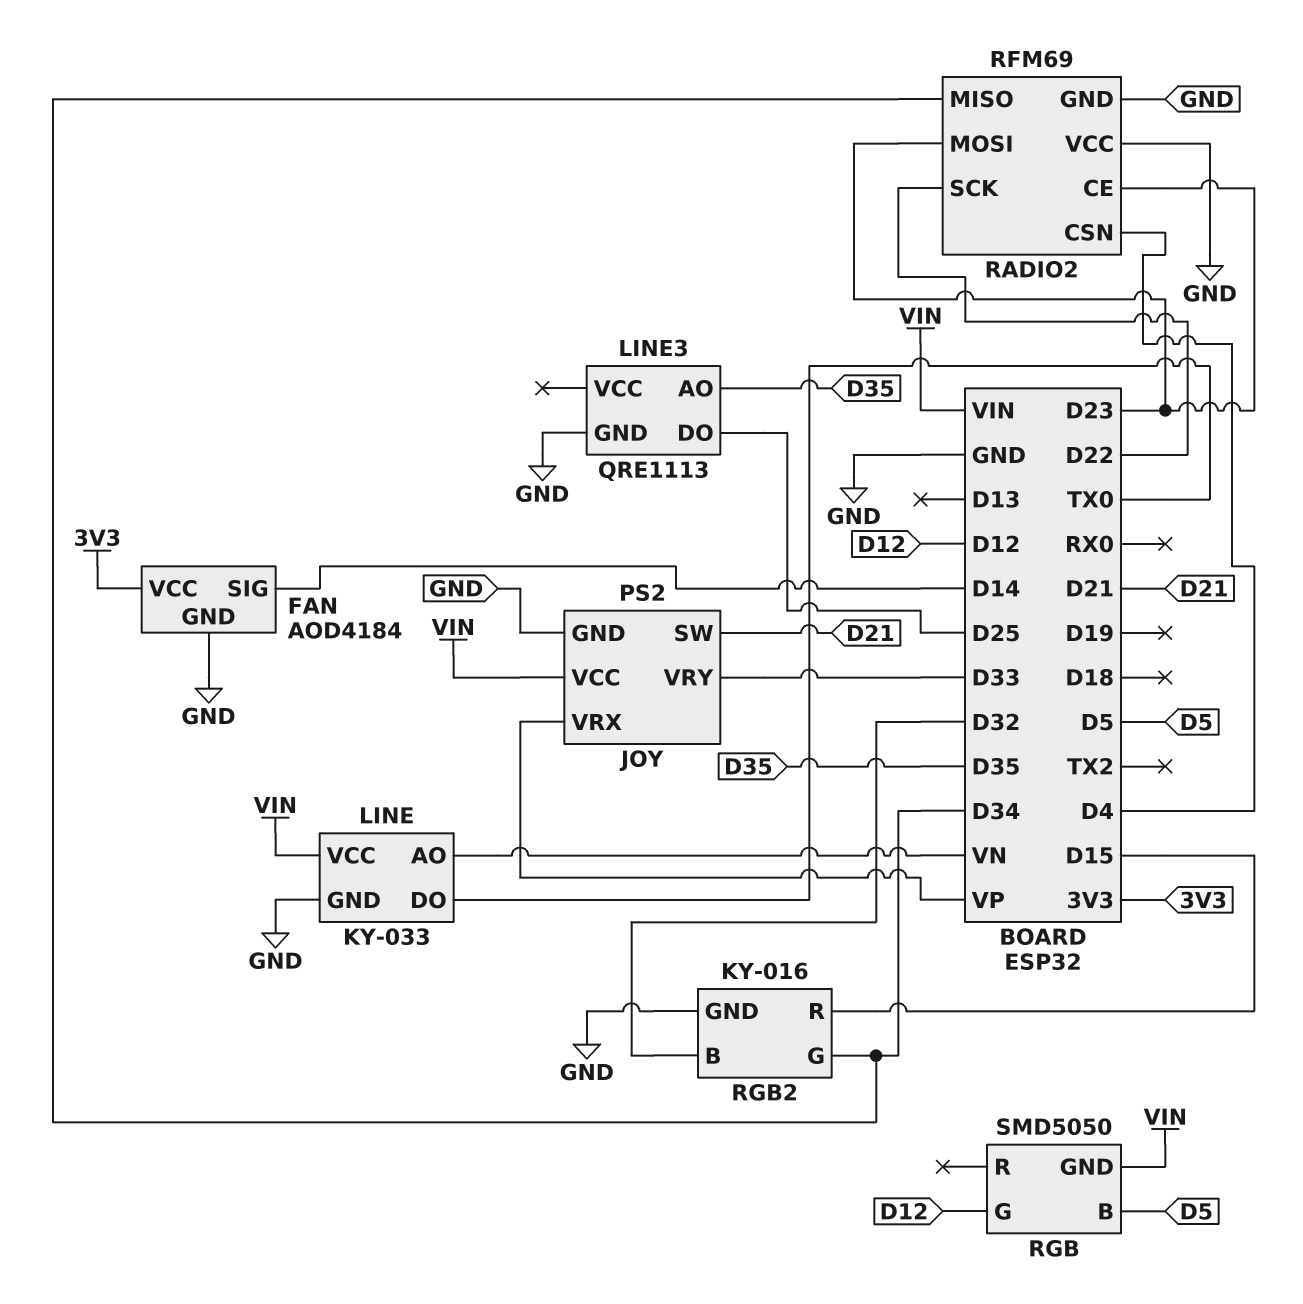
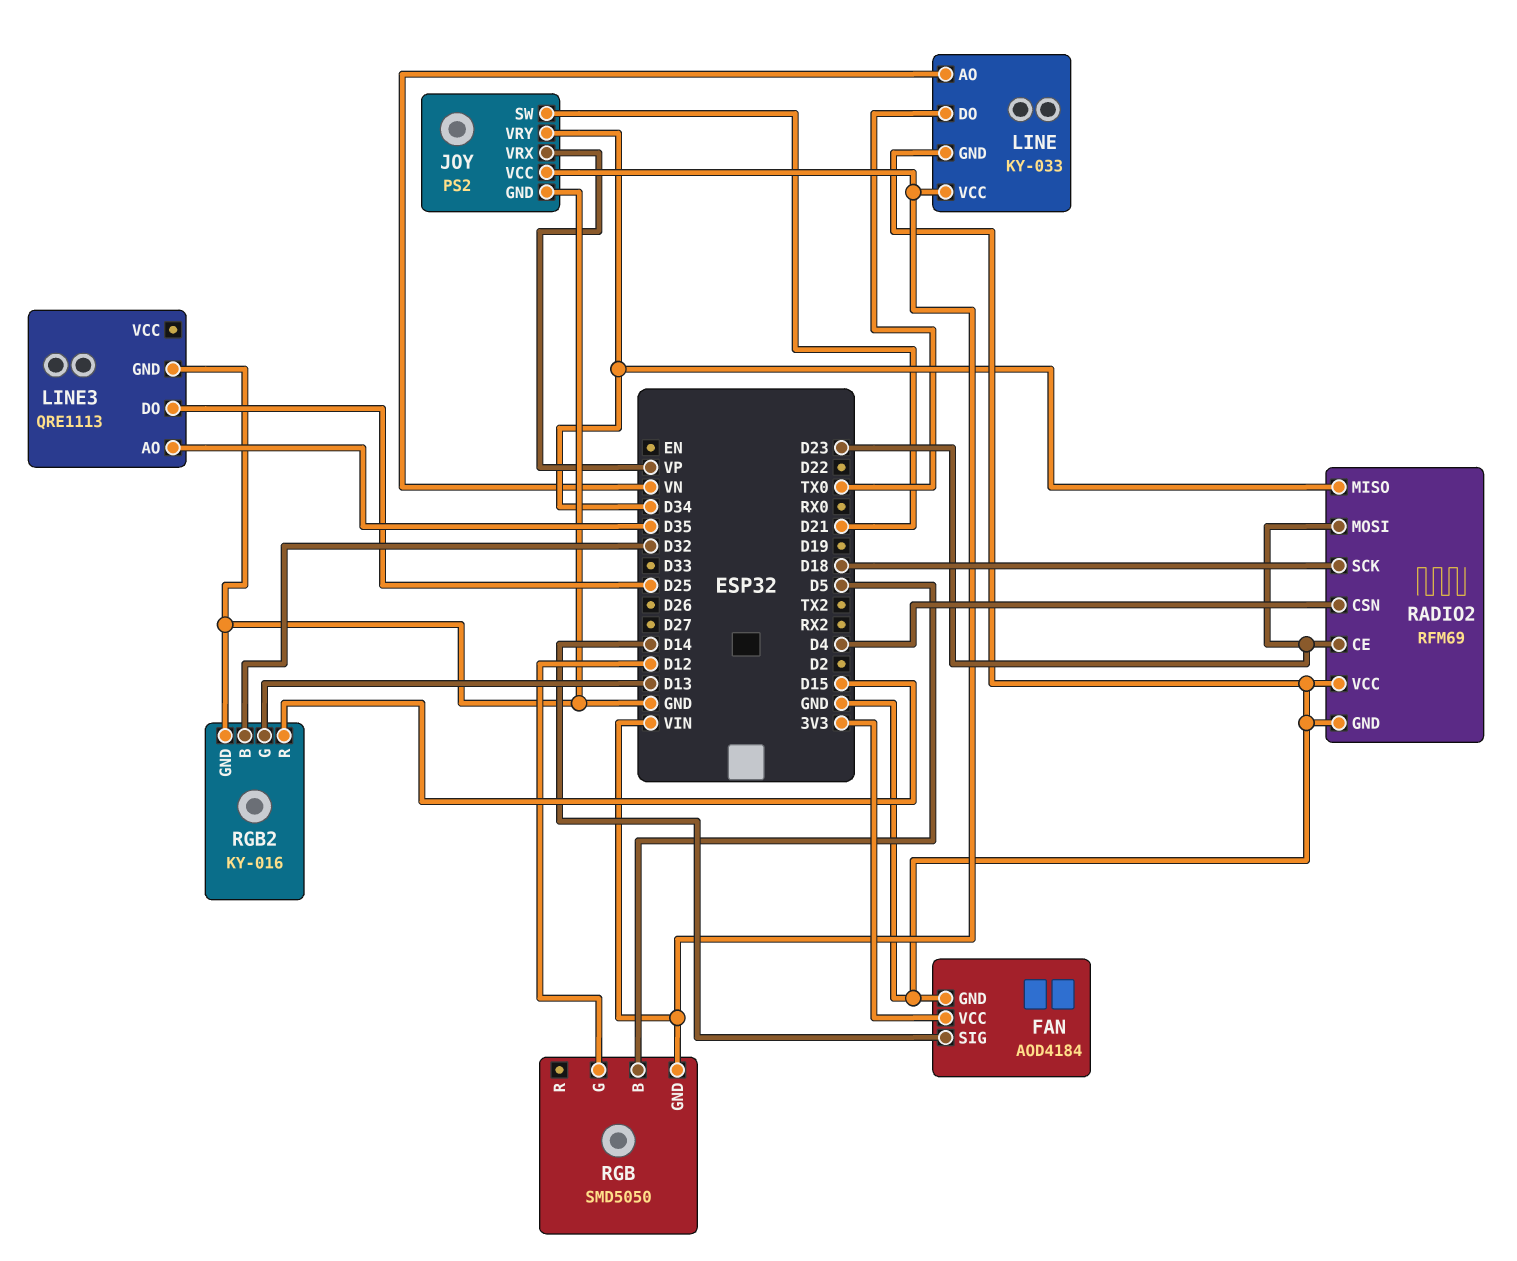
JOY pin VRY: D33 -> D34
RADIO2 pin SCK: D22 -> D18
RGB2 pin G: D34 -> D13

